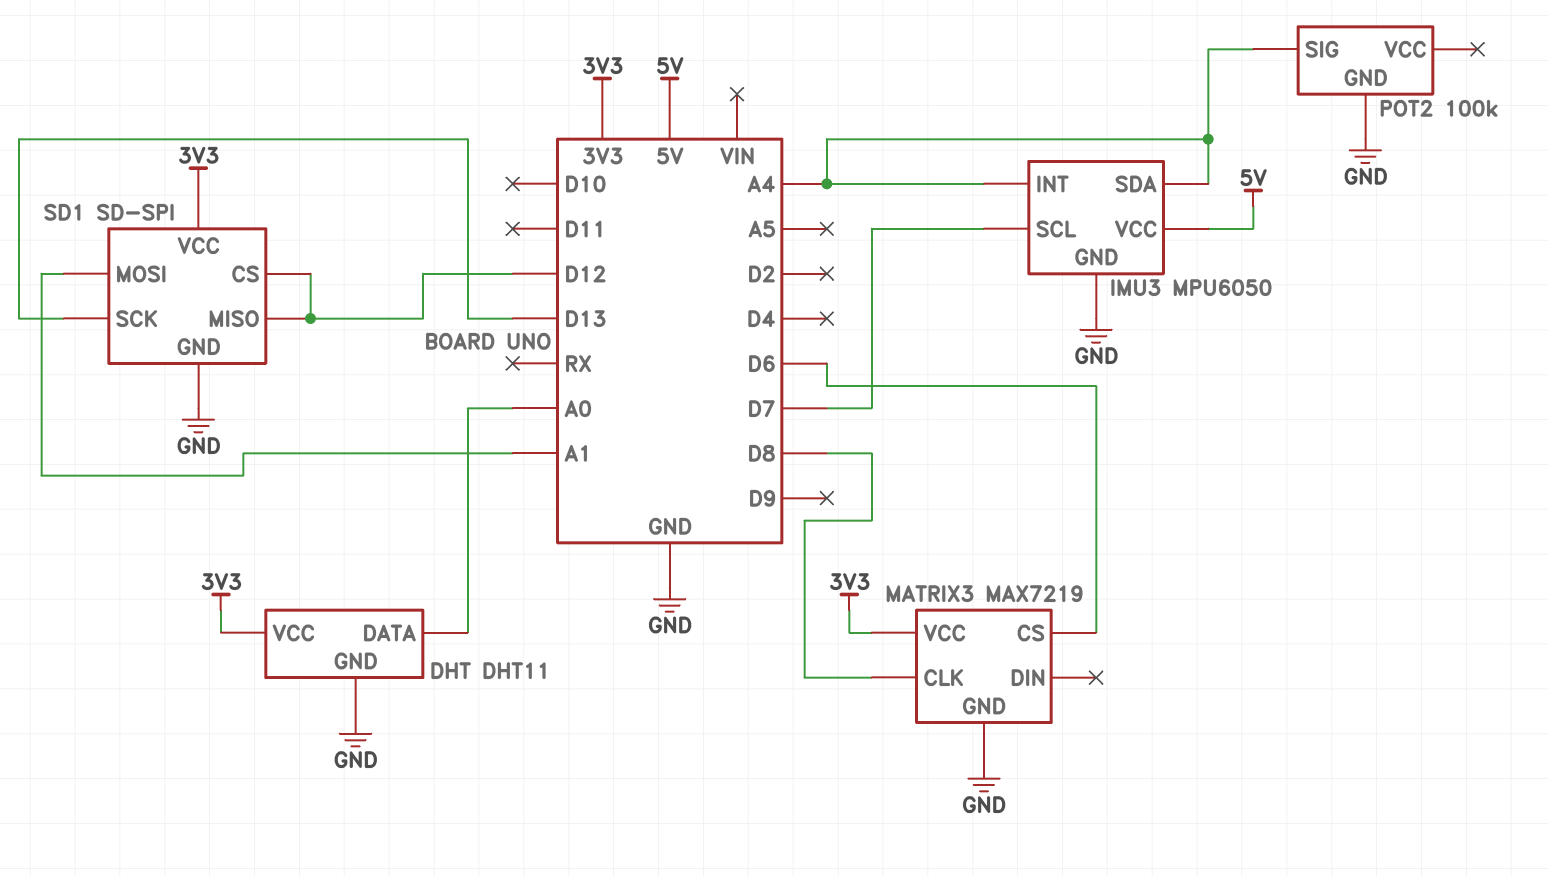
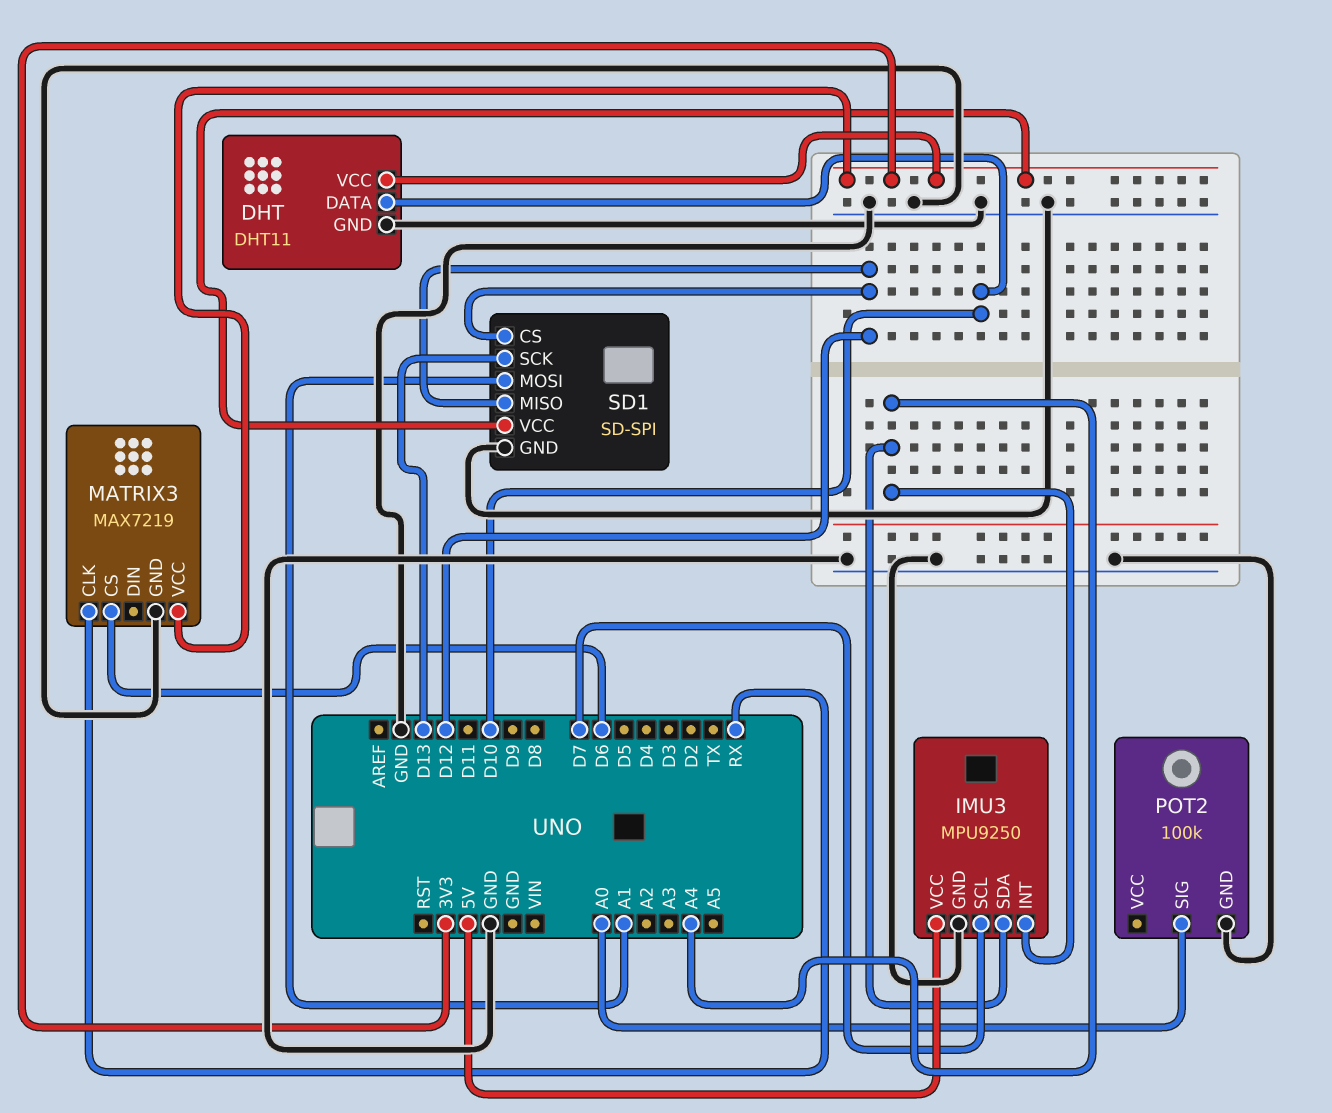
DHT pin DATA: A0 -> D10
IMU3: MPU6050 -> MPU9250
MATRIX3 pin CLK: D8 -> RX
POT2 pin SIG: A4 -> A0

